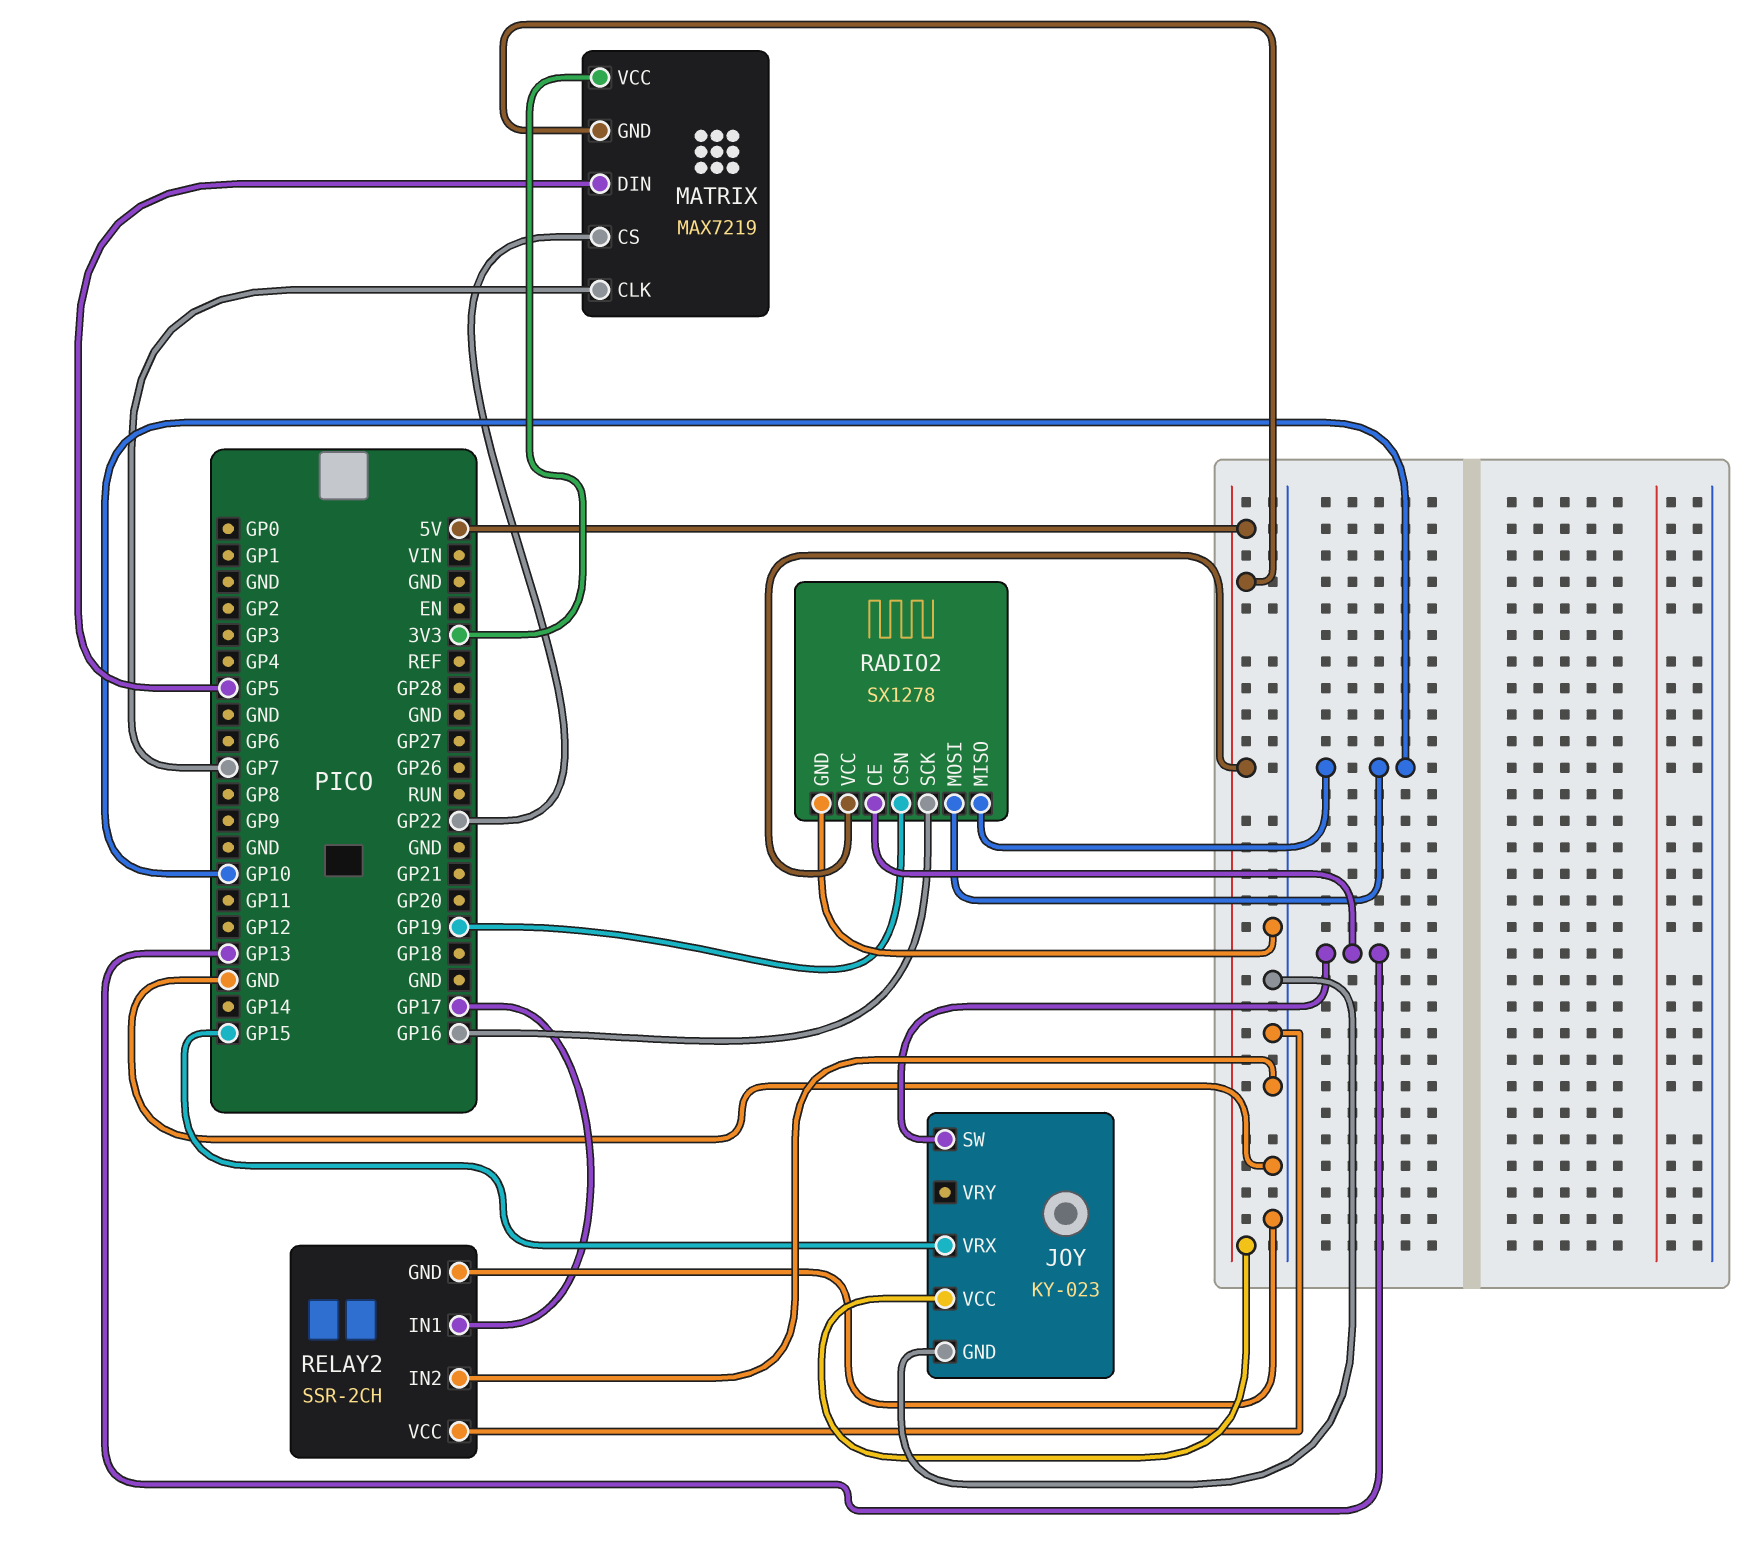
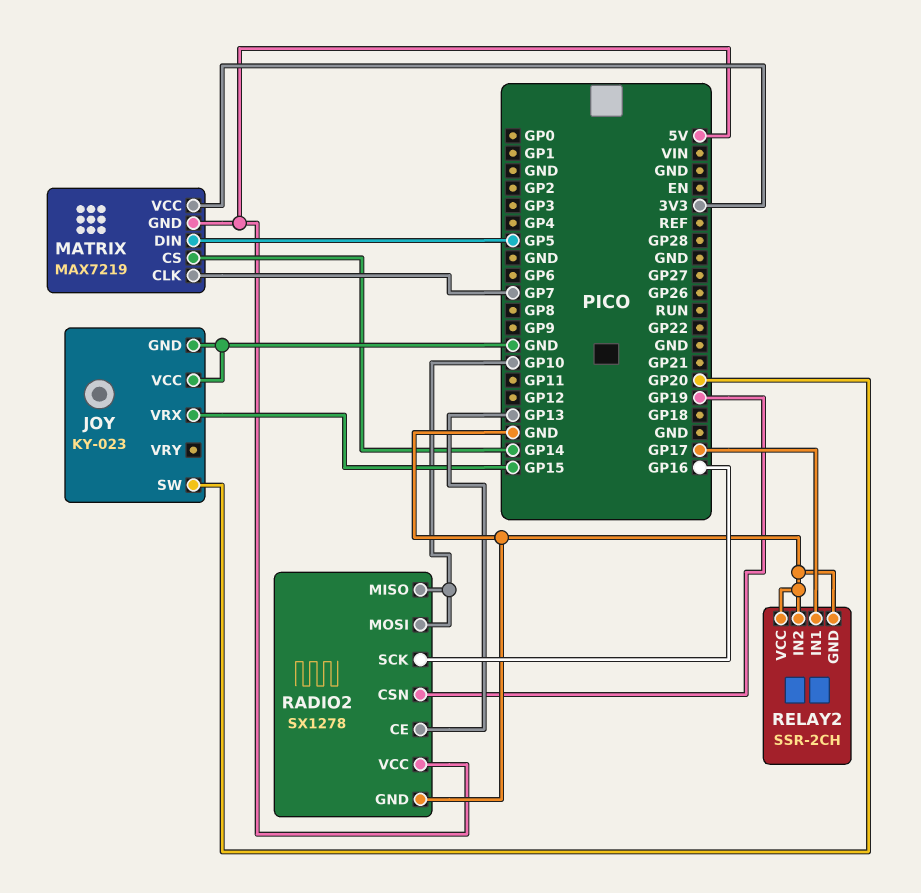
JOY pin SW: GP13 -> GP20
JOY pin VCC: 5V -> GND
MATRIX pin CS: GP22 -> GP14

